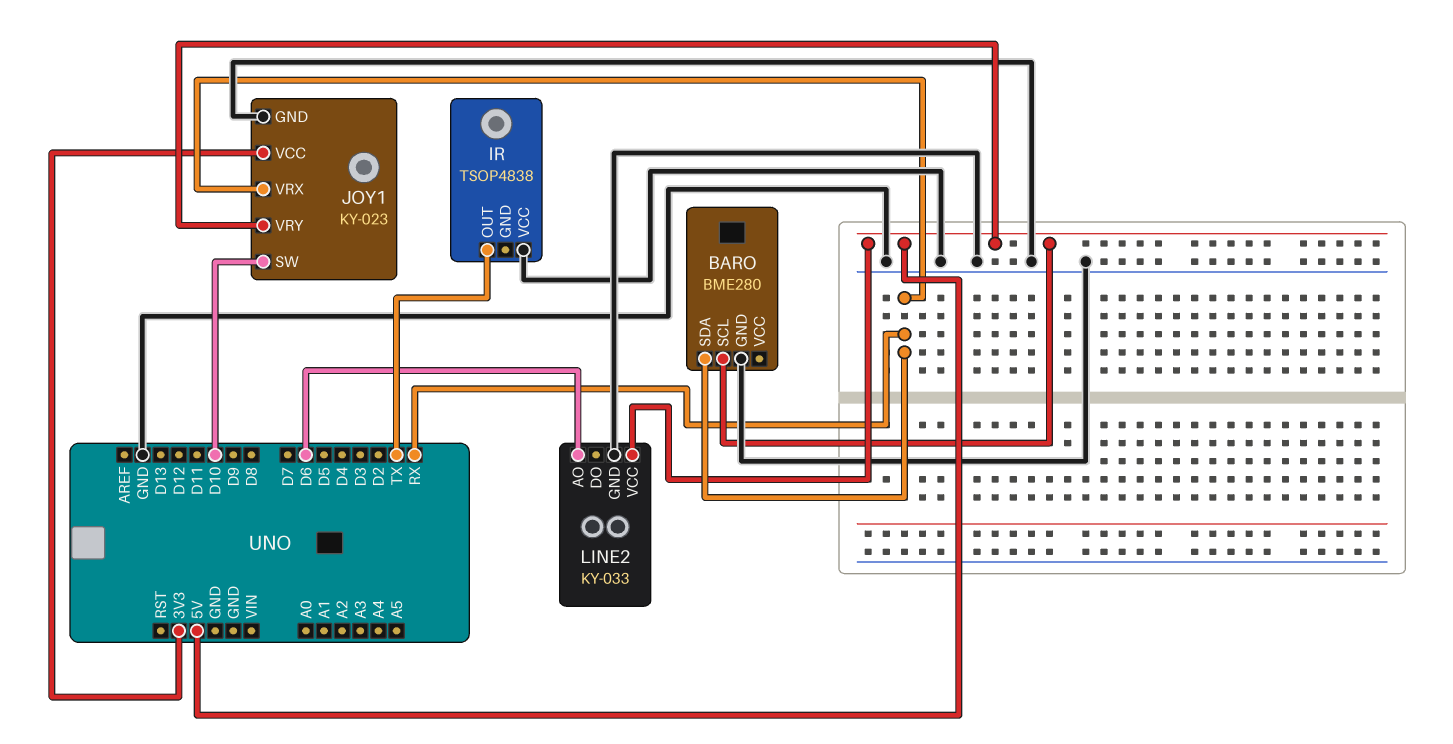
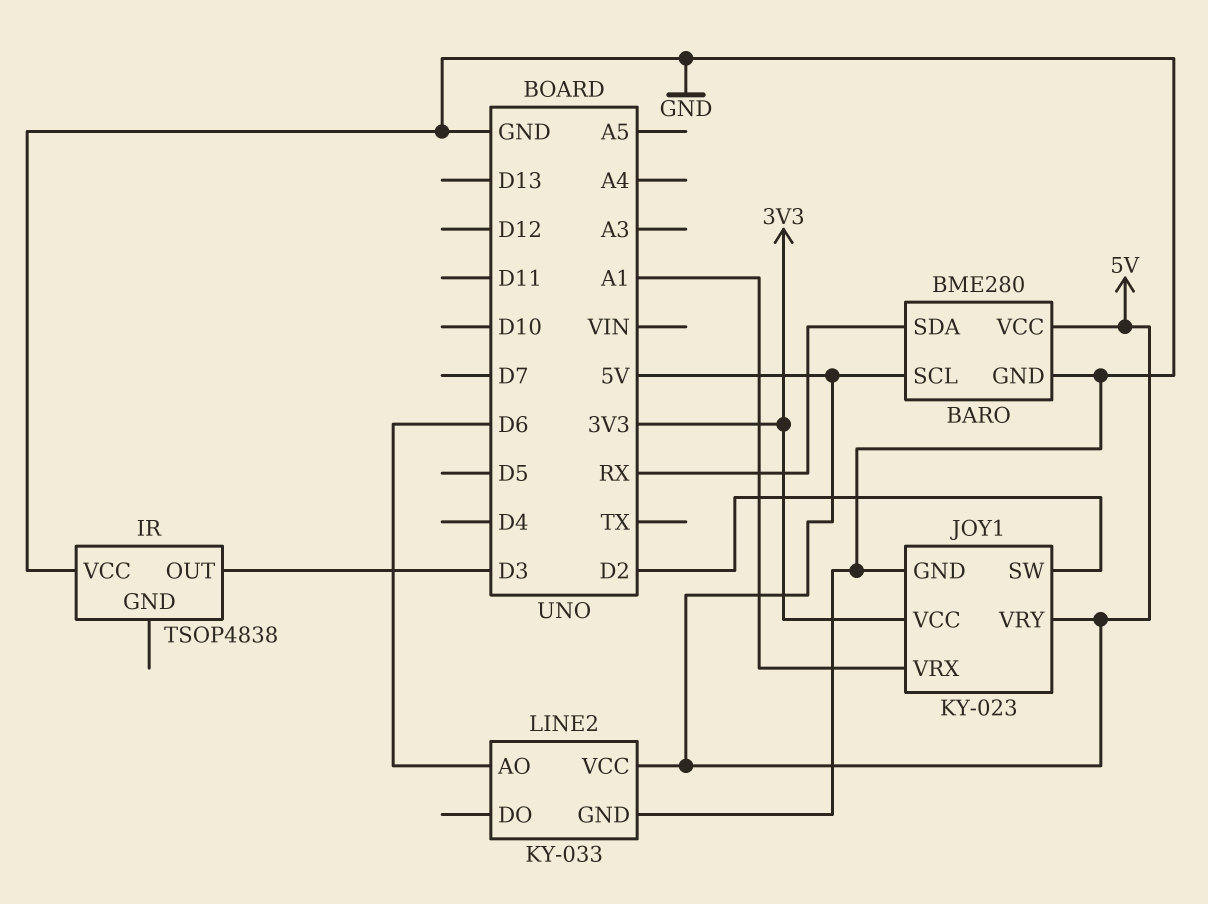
BARO pin VCC: none -> 5V
IR pin OUT: TX -> D3
JOY1 pin SW: D10 -> D2
JOY1 pin VRX: RX -> A1

